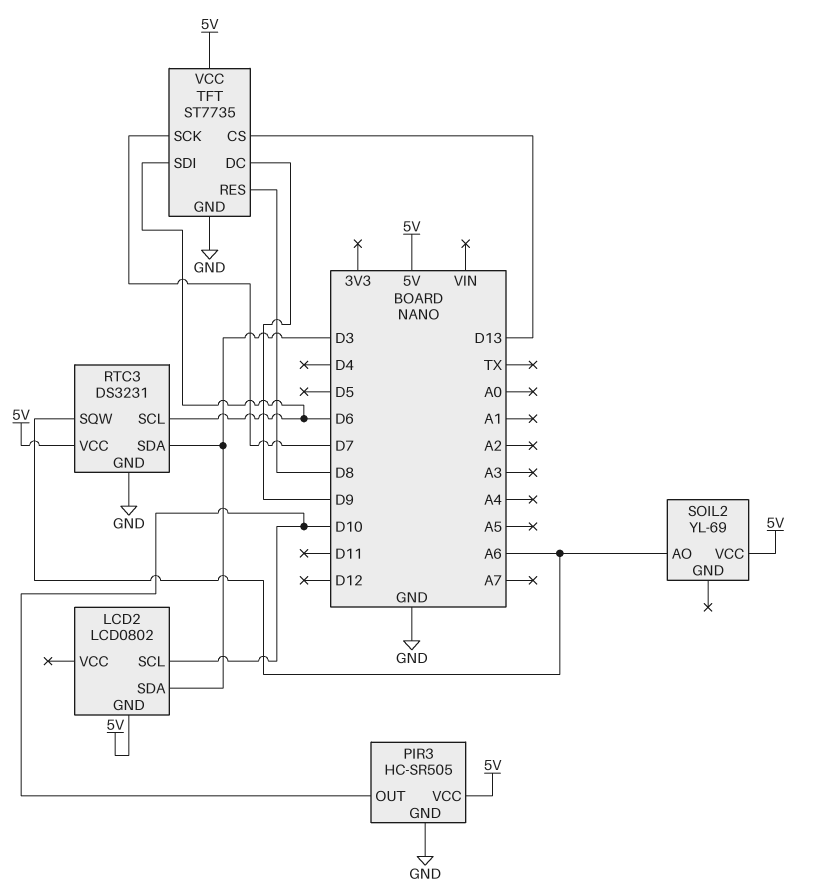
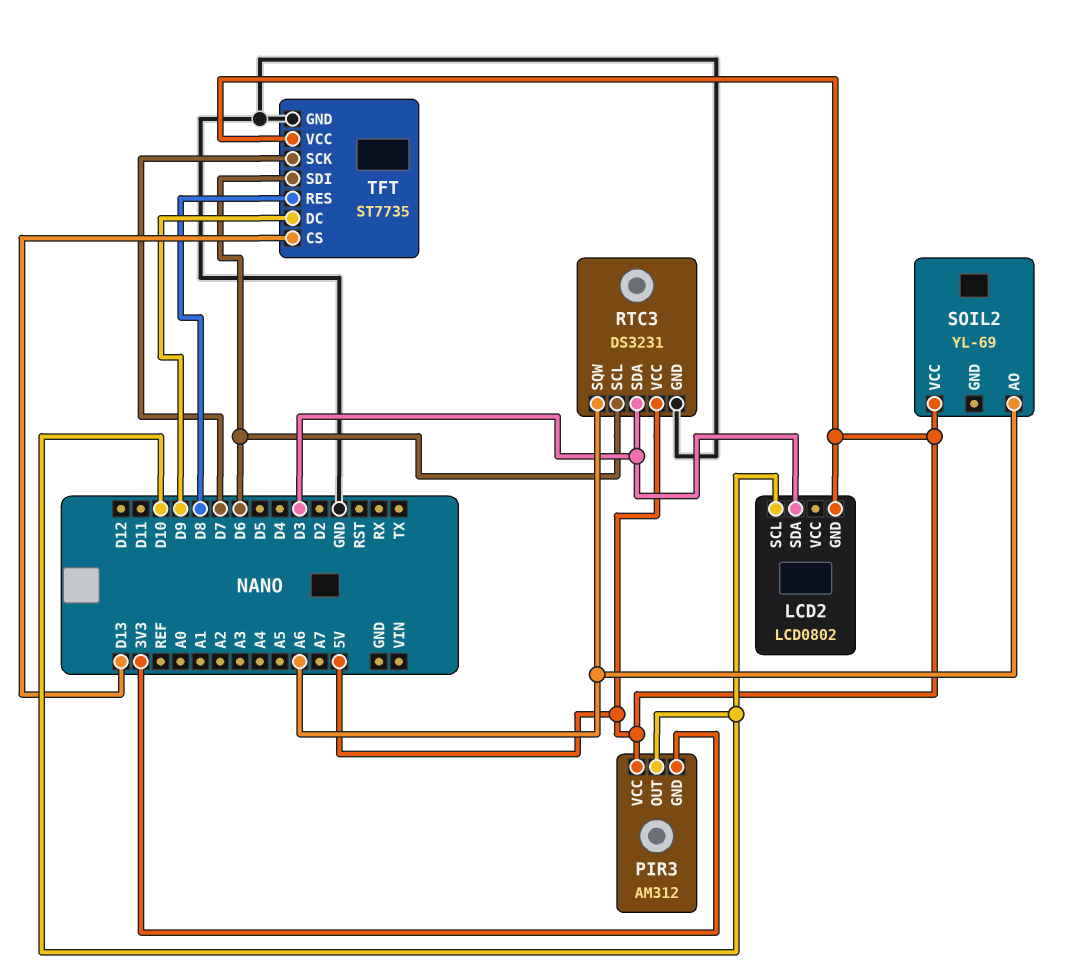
PIR3: HC-SR505 -> AM312
PIR3 pin GND: GND -> 3V3

